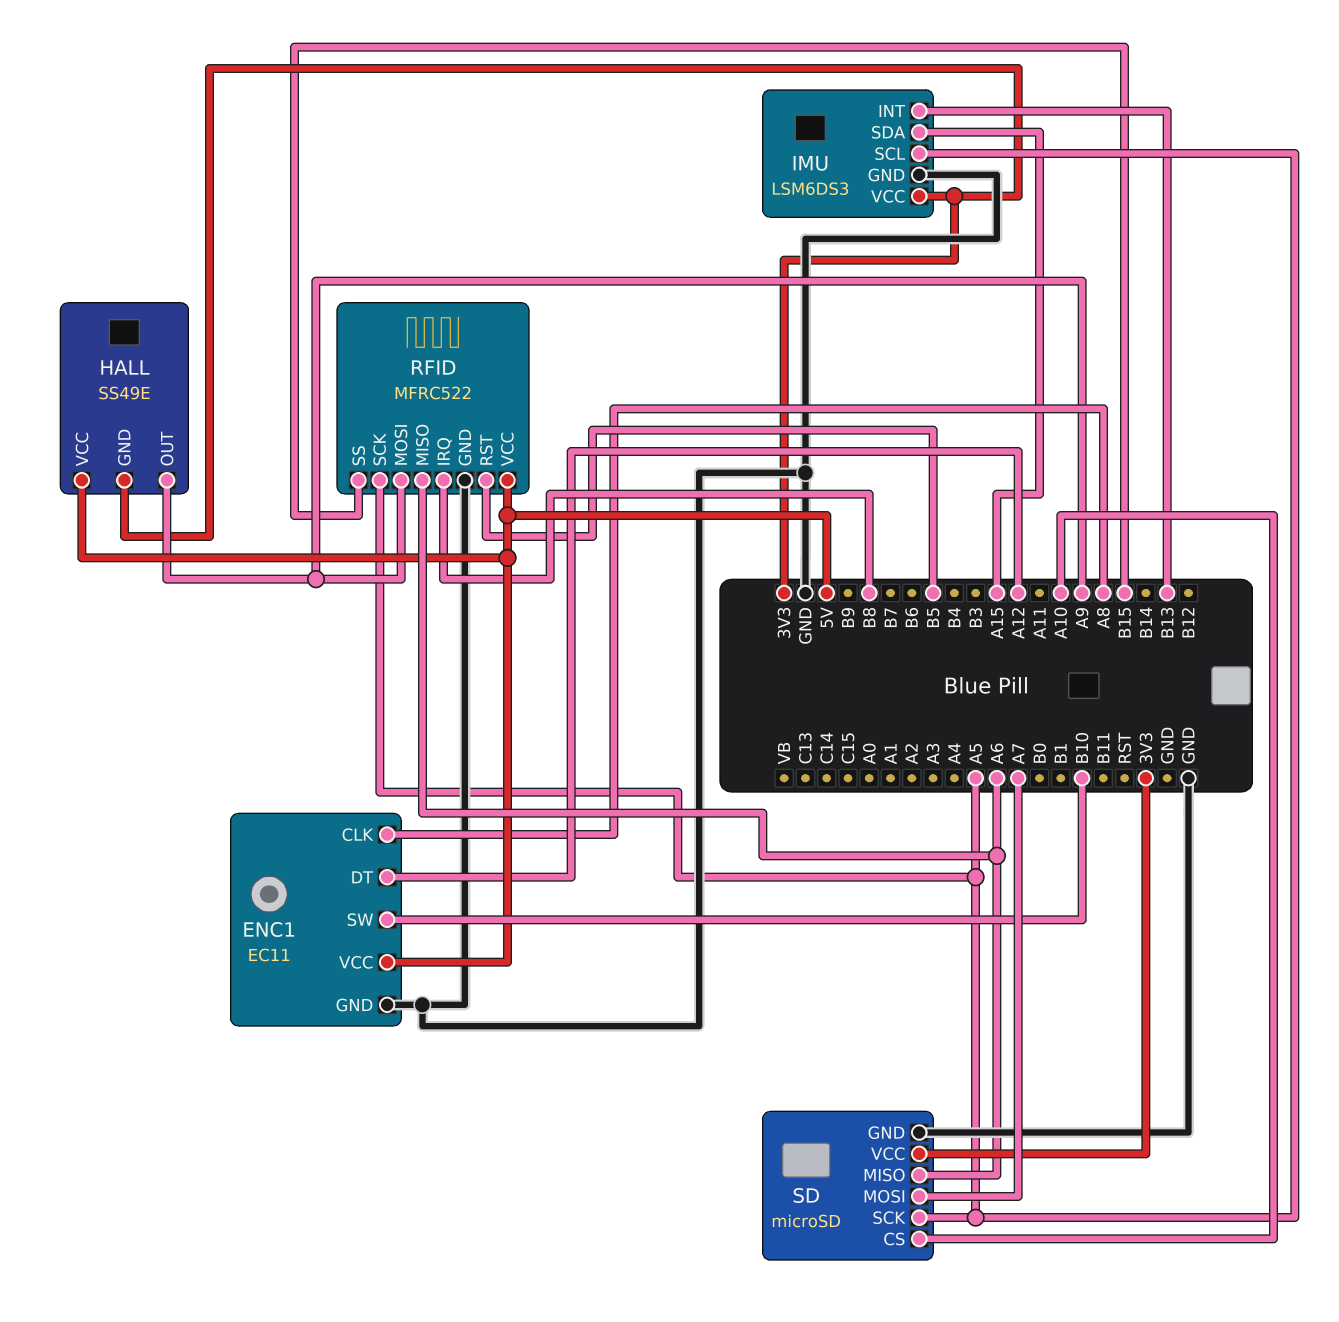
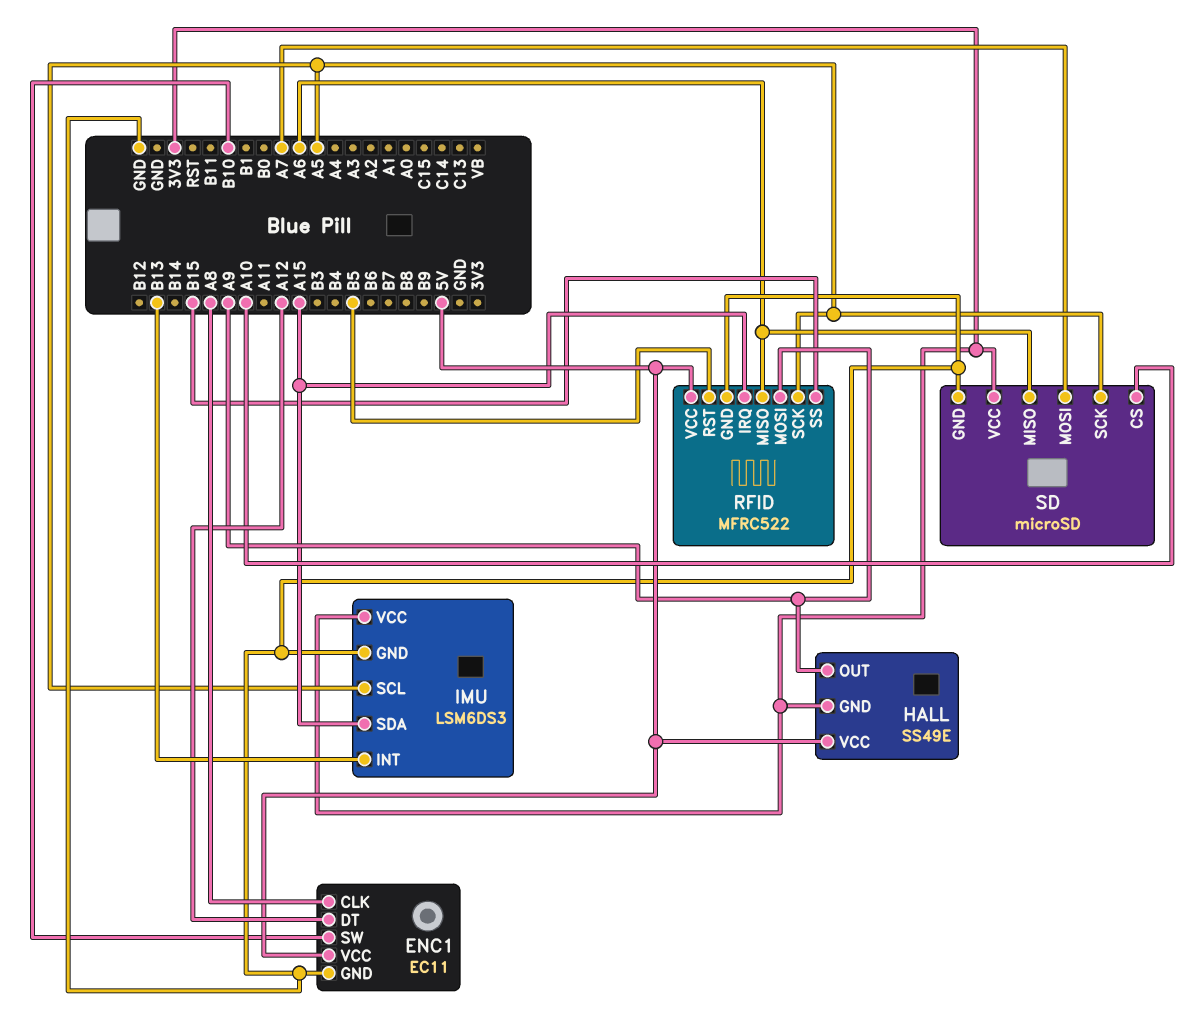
RFID pin IRQ: B8 -> A15

